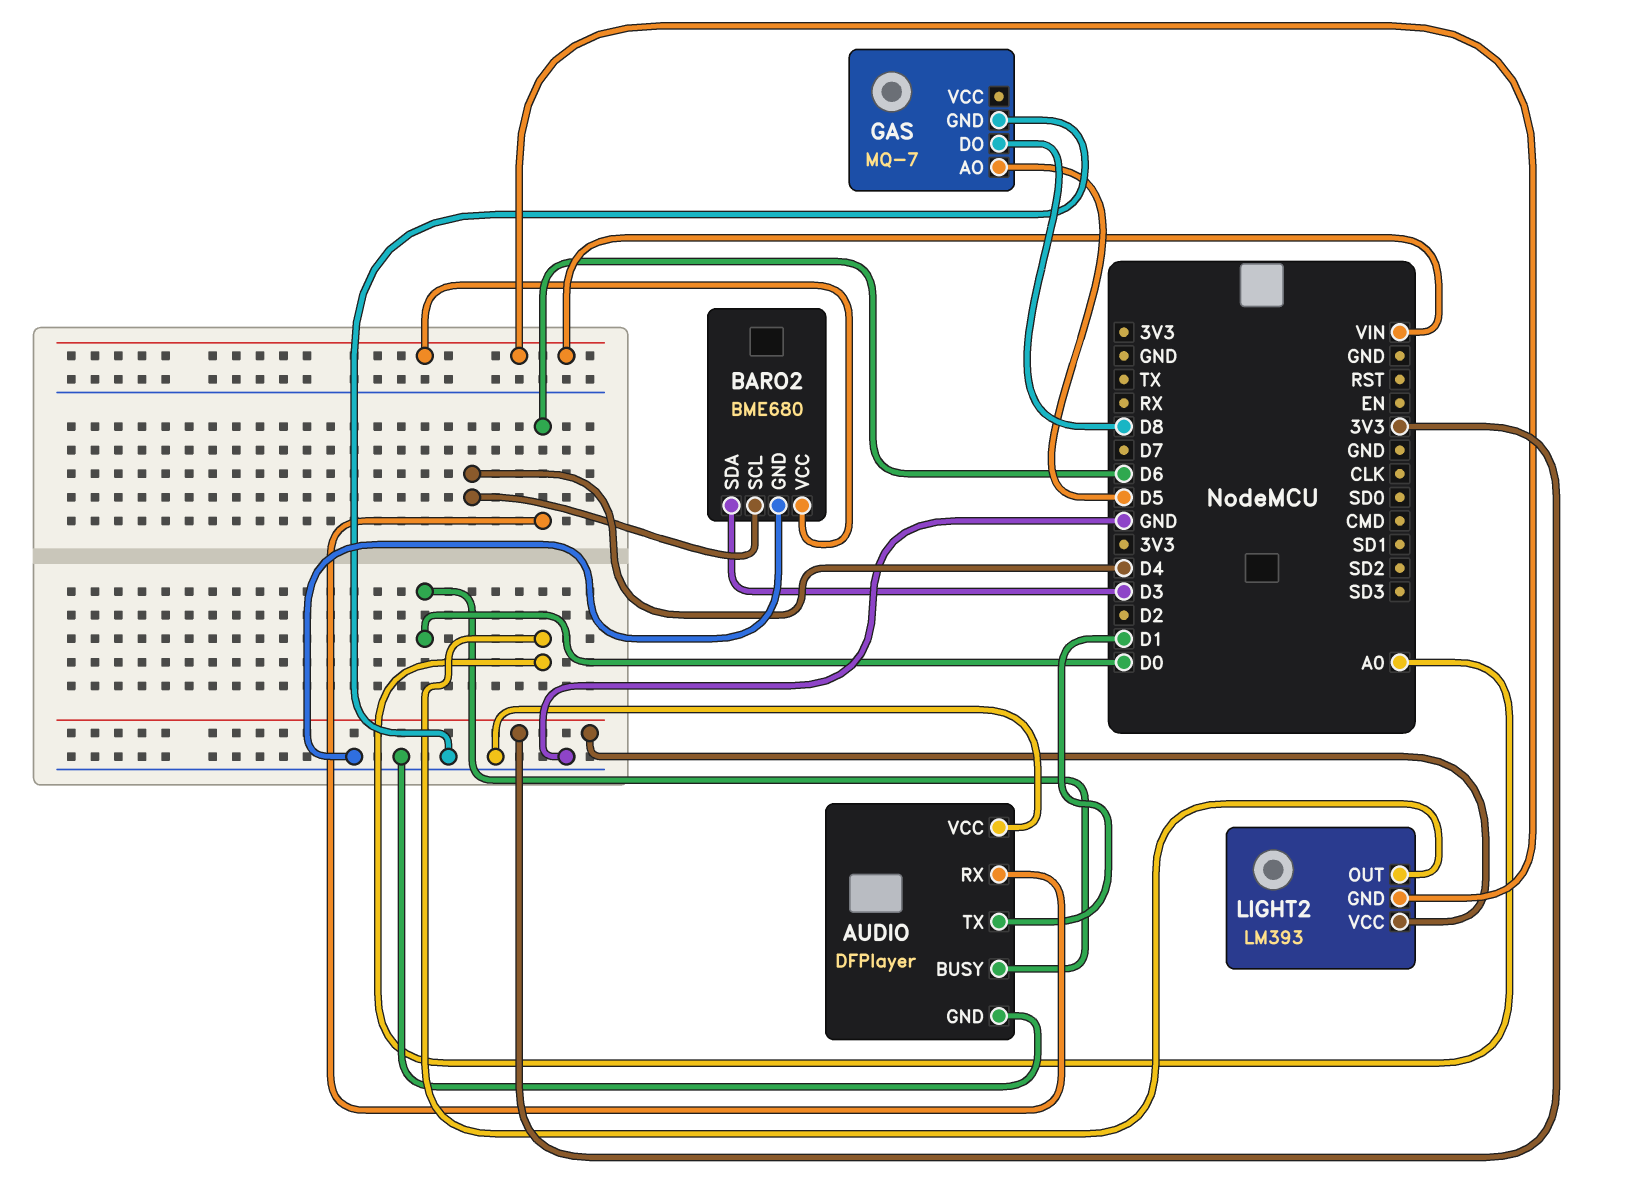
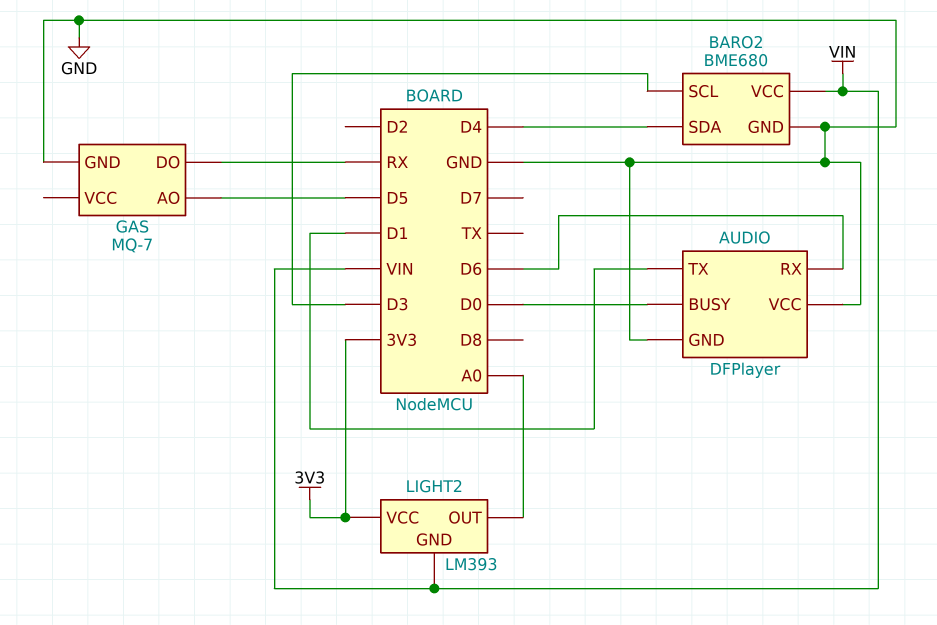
BARO2 pin SCL: D4 -> D3
BARO2 pin SDA: D3 -> D4
GAS pin DO: D8 -> RX

